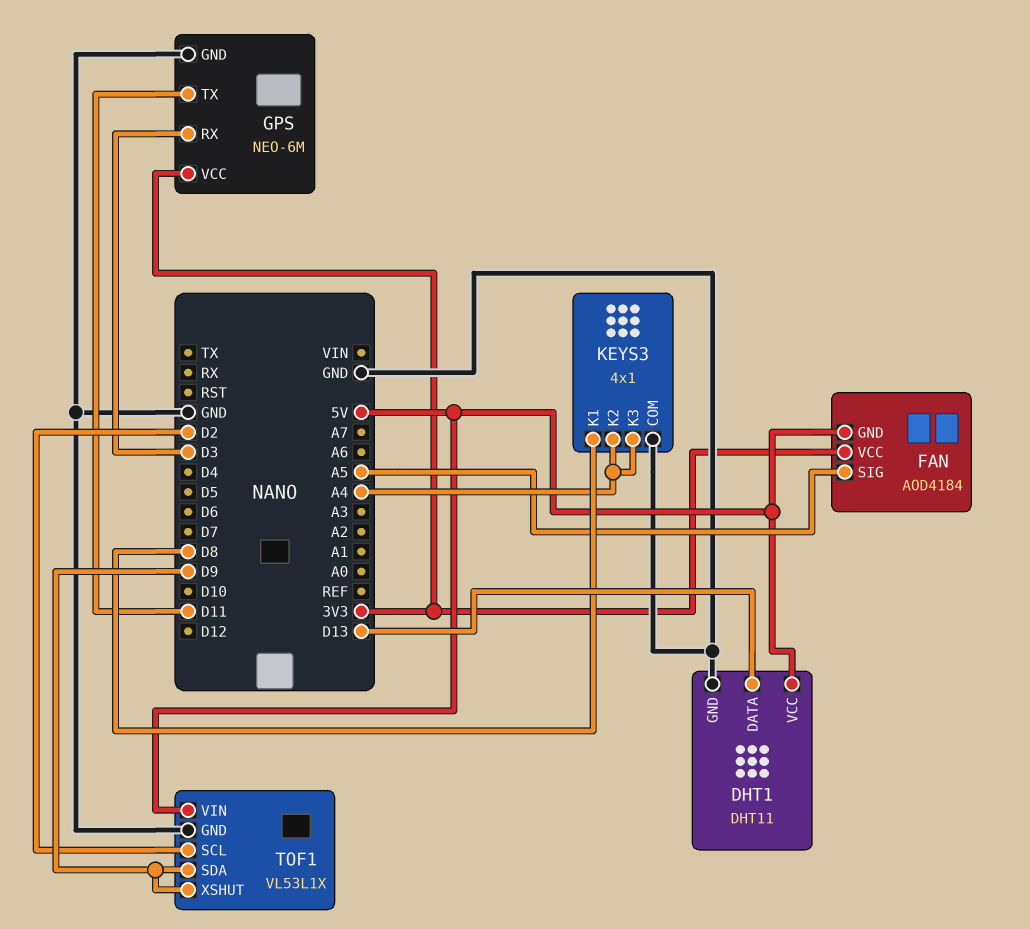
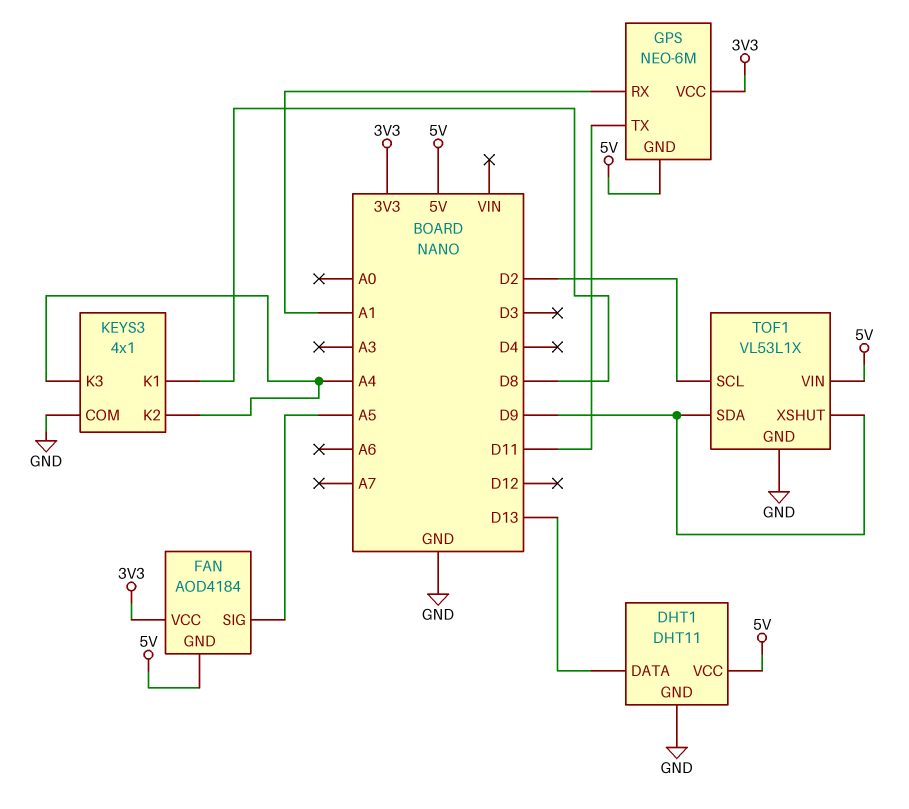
GPS pin GND: GND -> 5V
GPS pin RX: D3 -> A1

